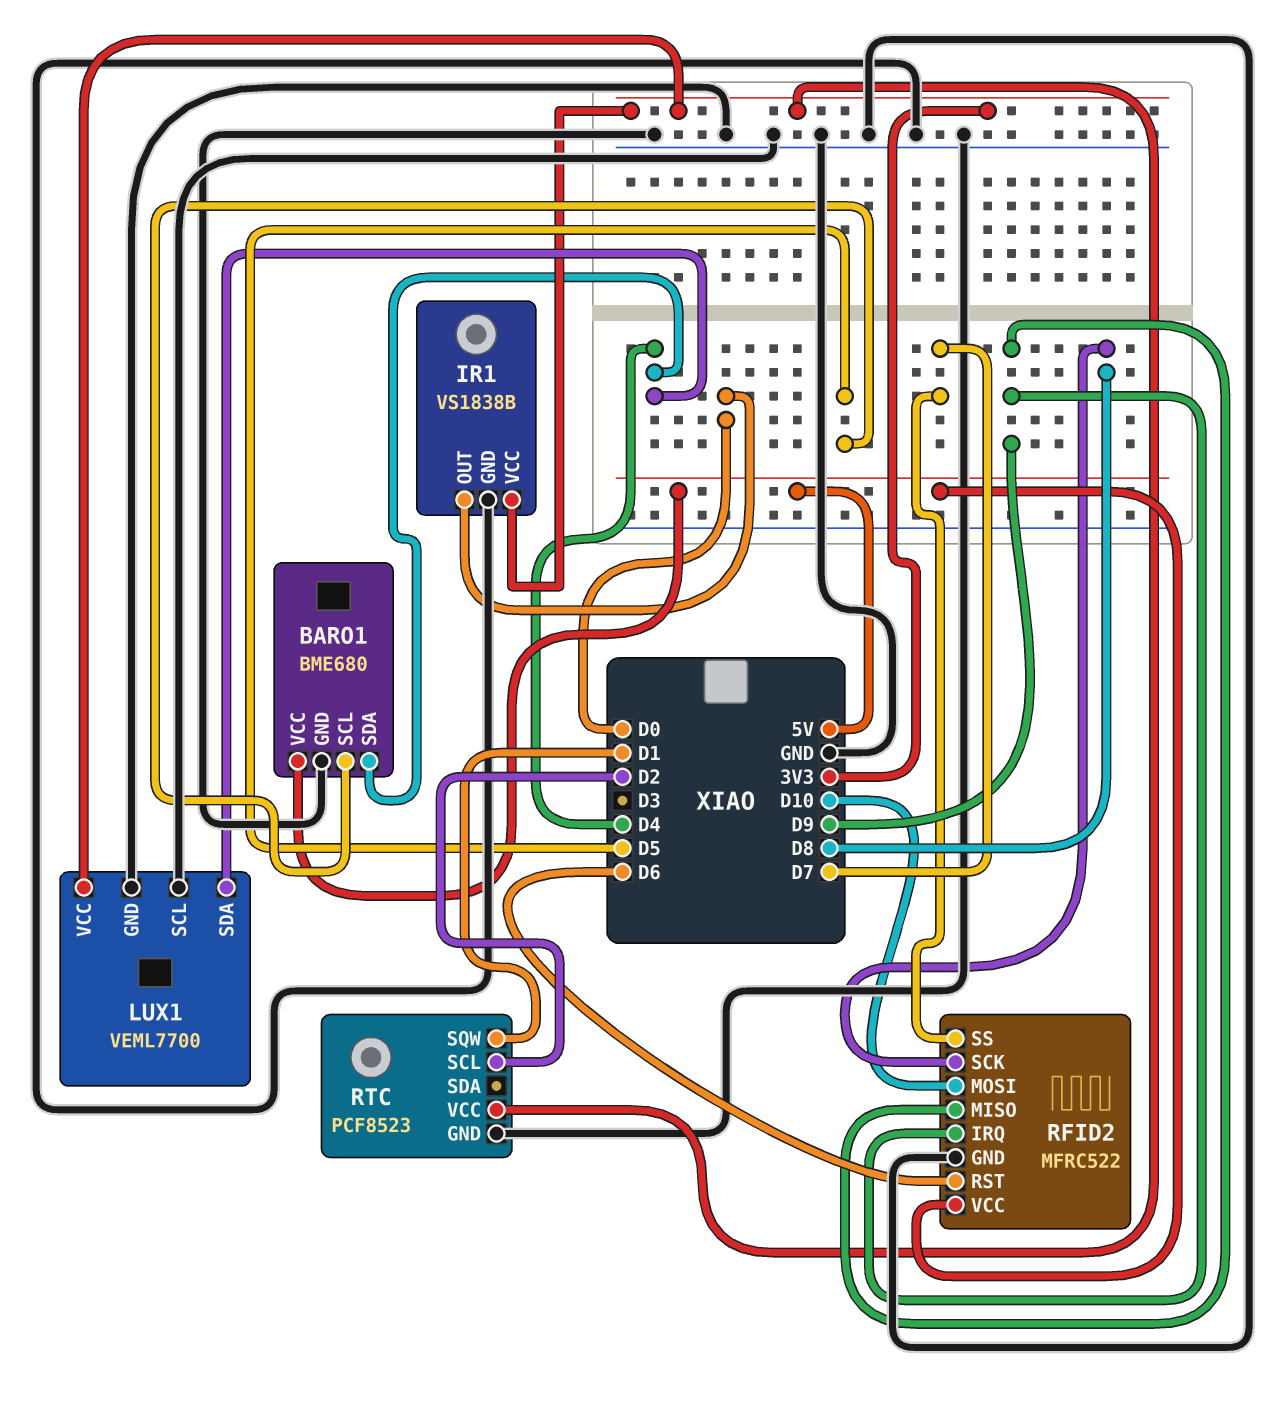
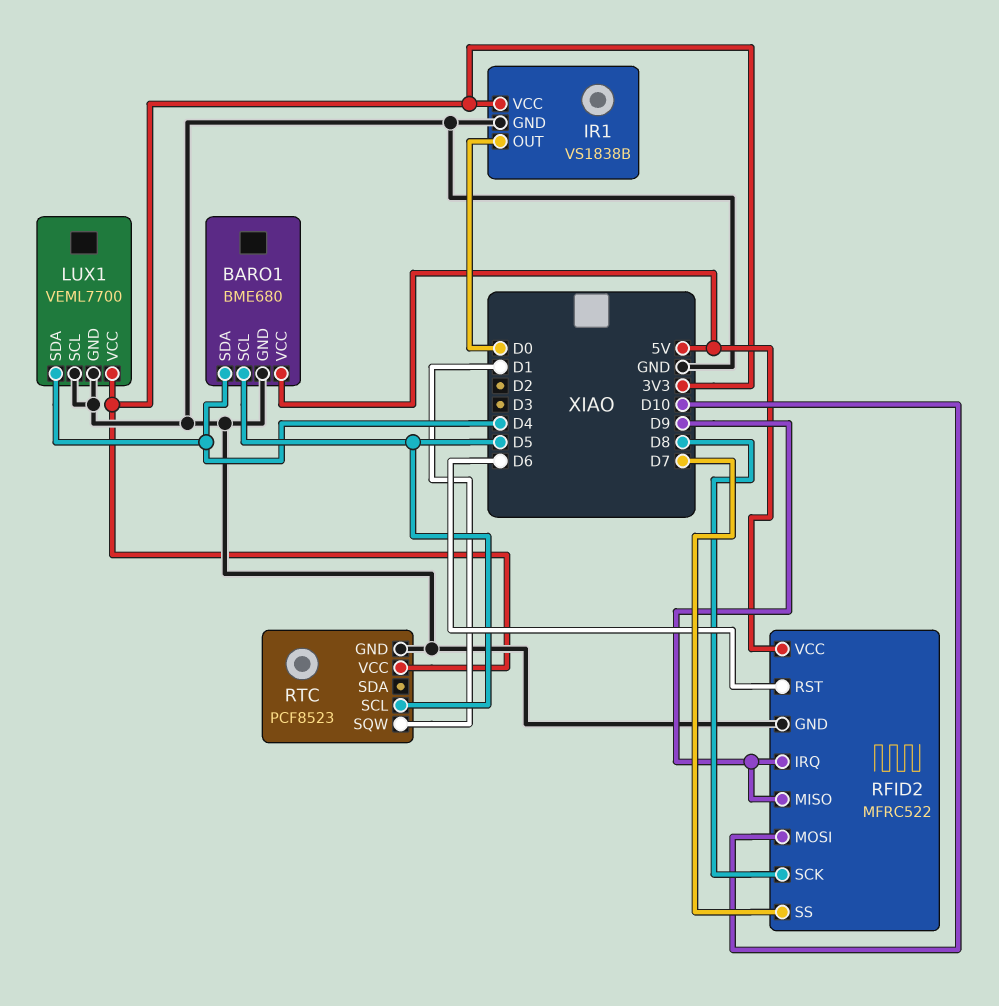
RTC pin SCL: D2 -> D5

